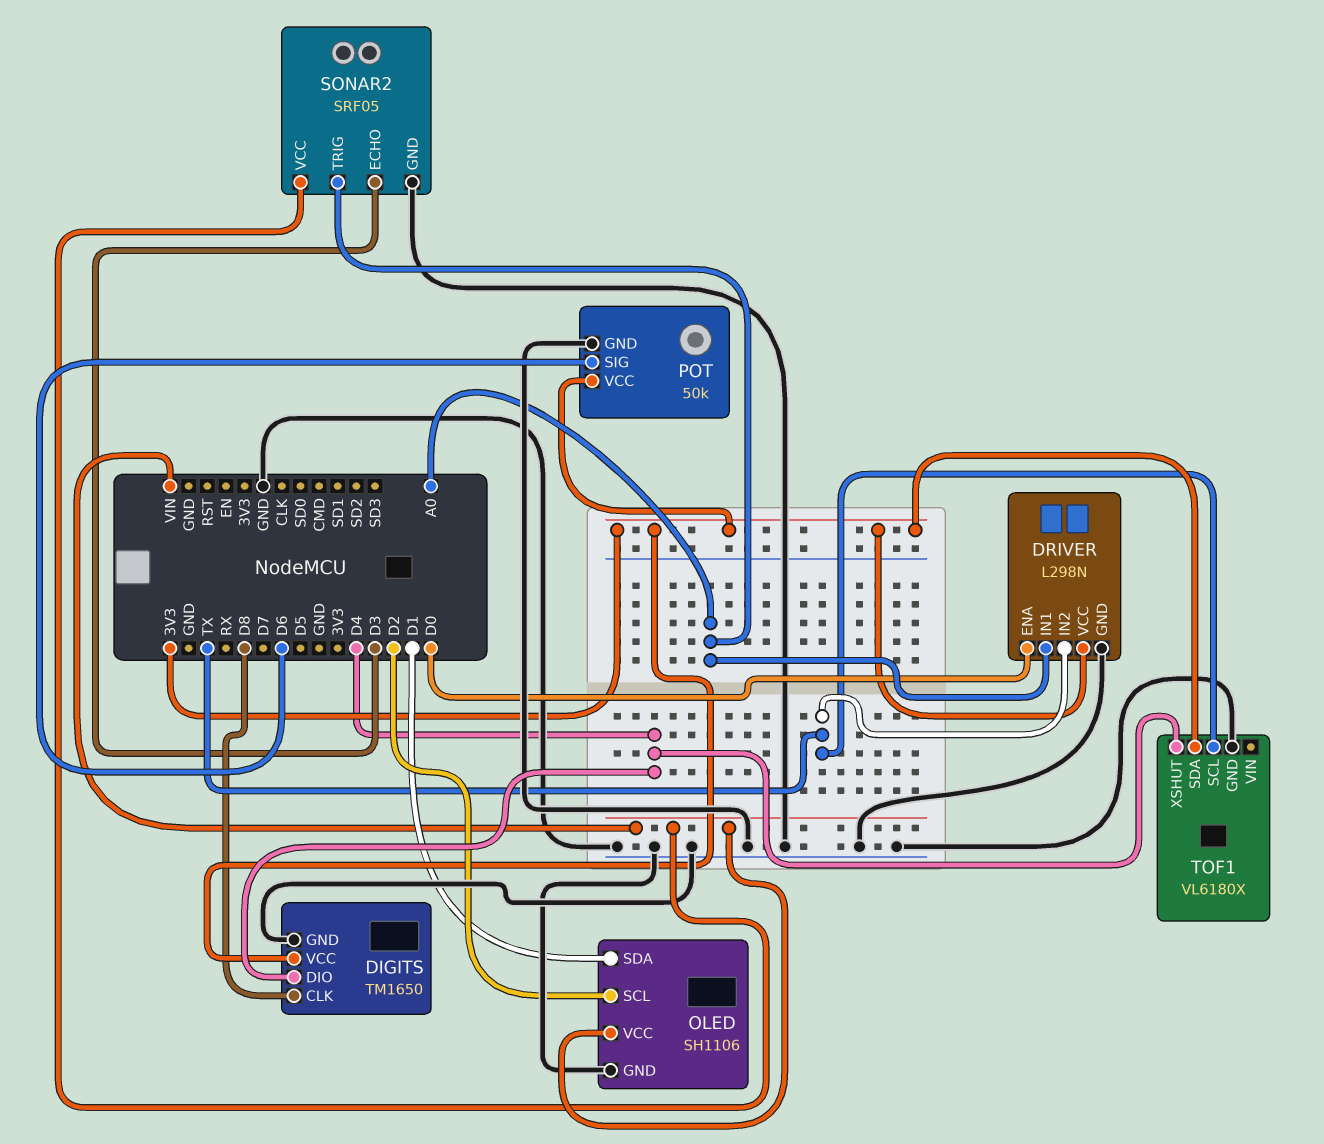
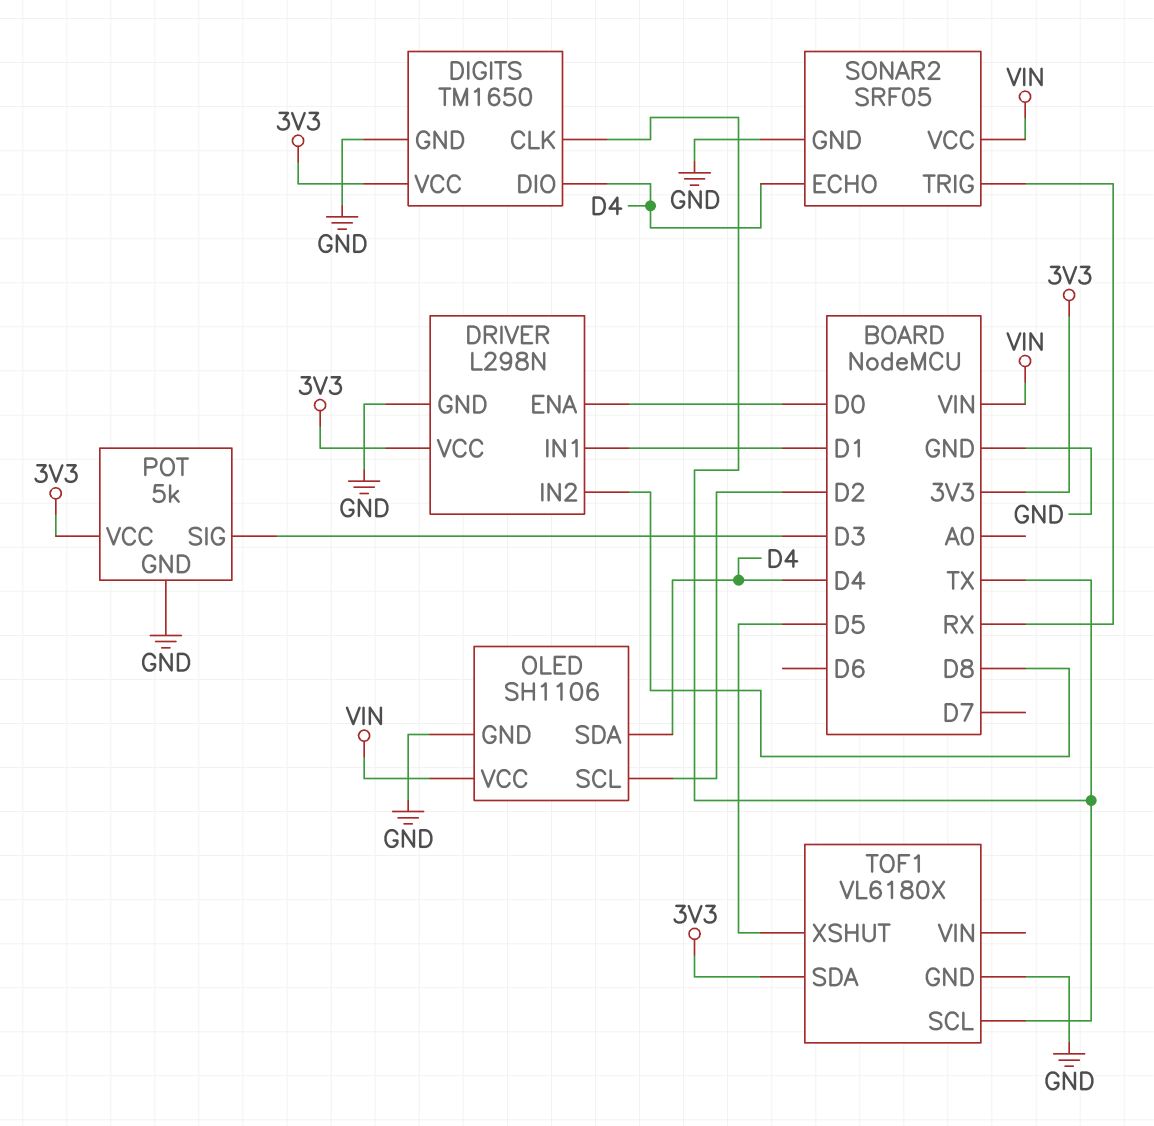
DIGITS pin CLK: D8 -> TX
DRIVER pin IN1: A0 -> D1
DRIVER pin IN2: TX -> D8
OLED pin SDA: D1 -> D4
POT: 50k -> 5k
POT pin SIG: D6 -> D3
SONAR2 pin ECHO: D3 -> D4
SONAR2 pin TRIG: A0 -> RX
TOF1 pin XSHUT: D4 -> D5

